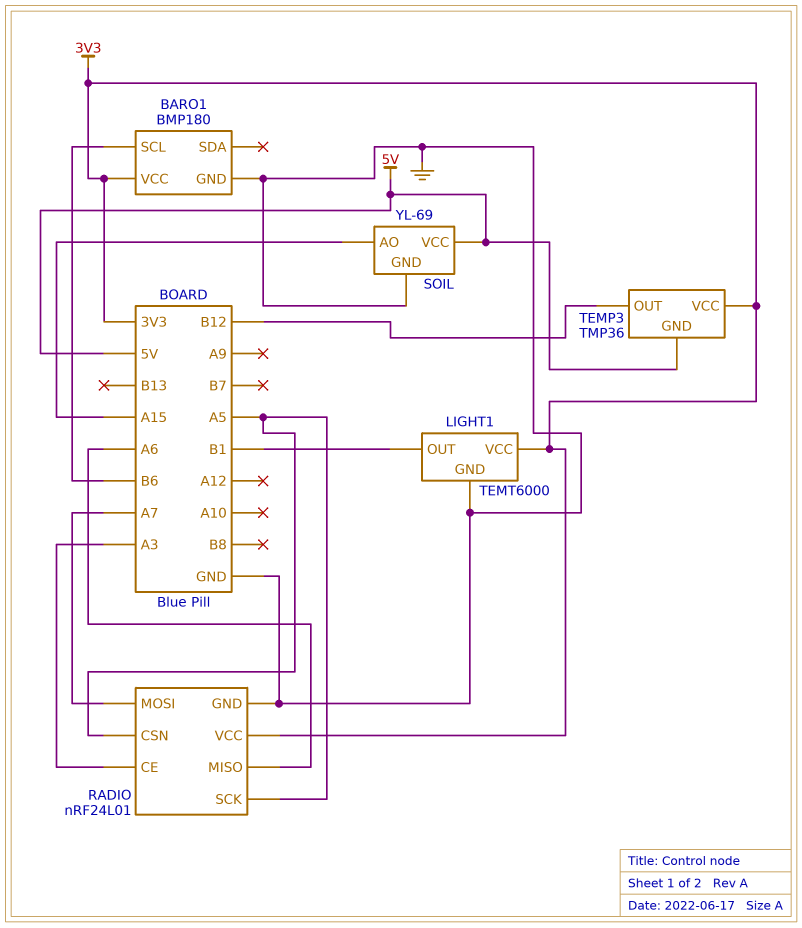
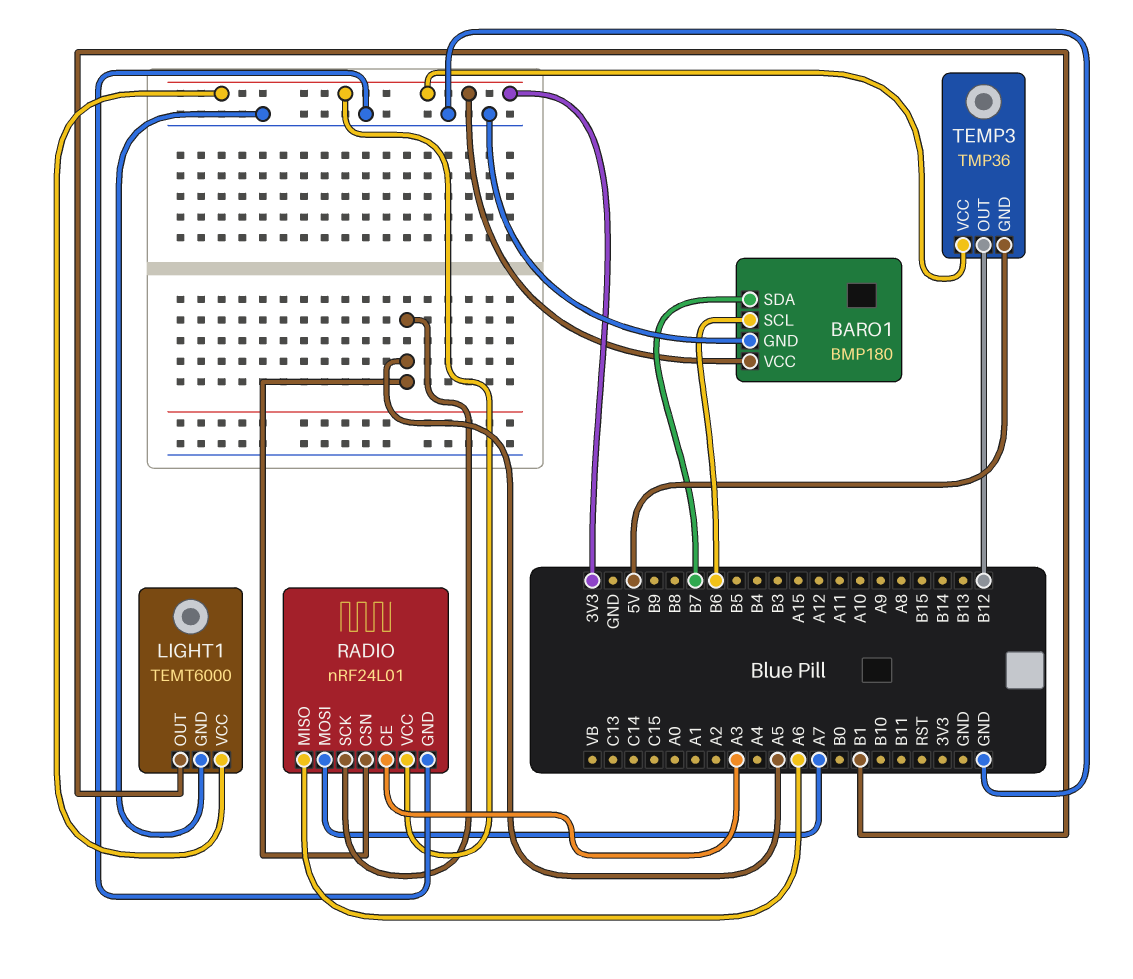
BARO1 pin SDA: none -> B7
SOIL: YL-69 -> none
SOIL pin AO: A15 -> none
SOIL pin GND: GND -> none
SOIL pin VCC: 5V -> none

